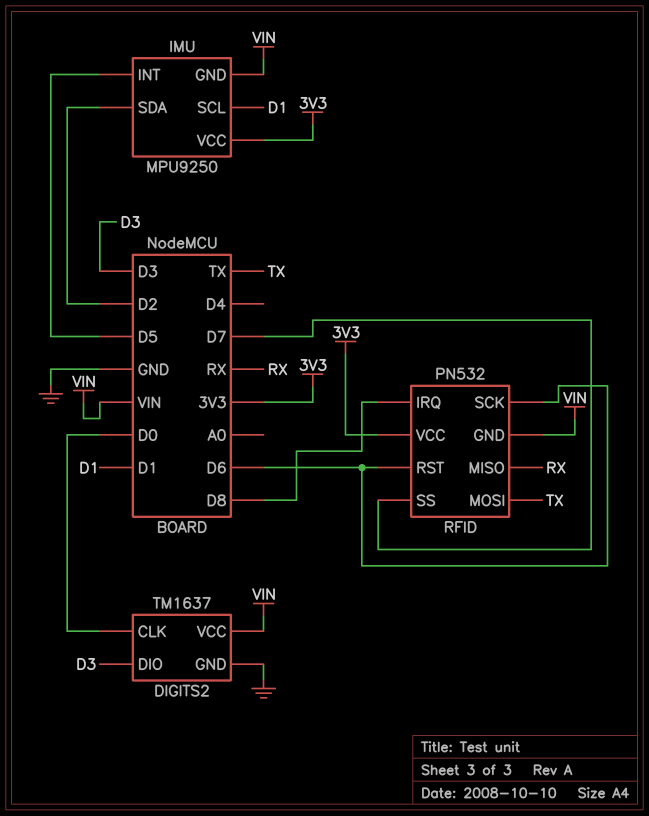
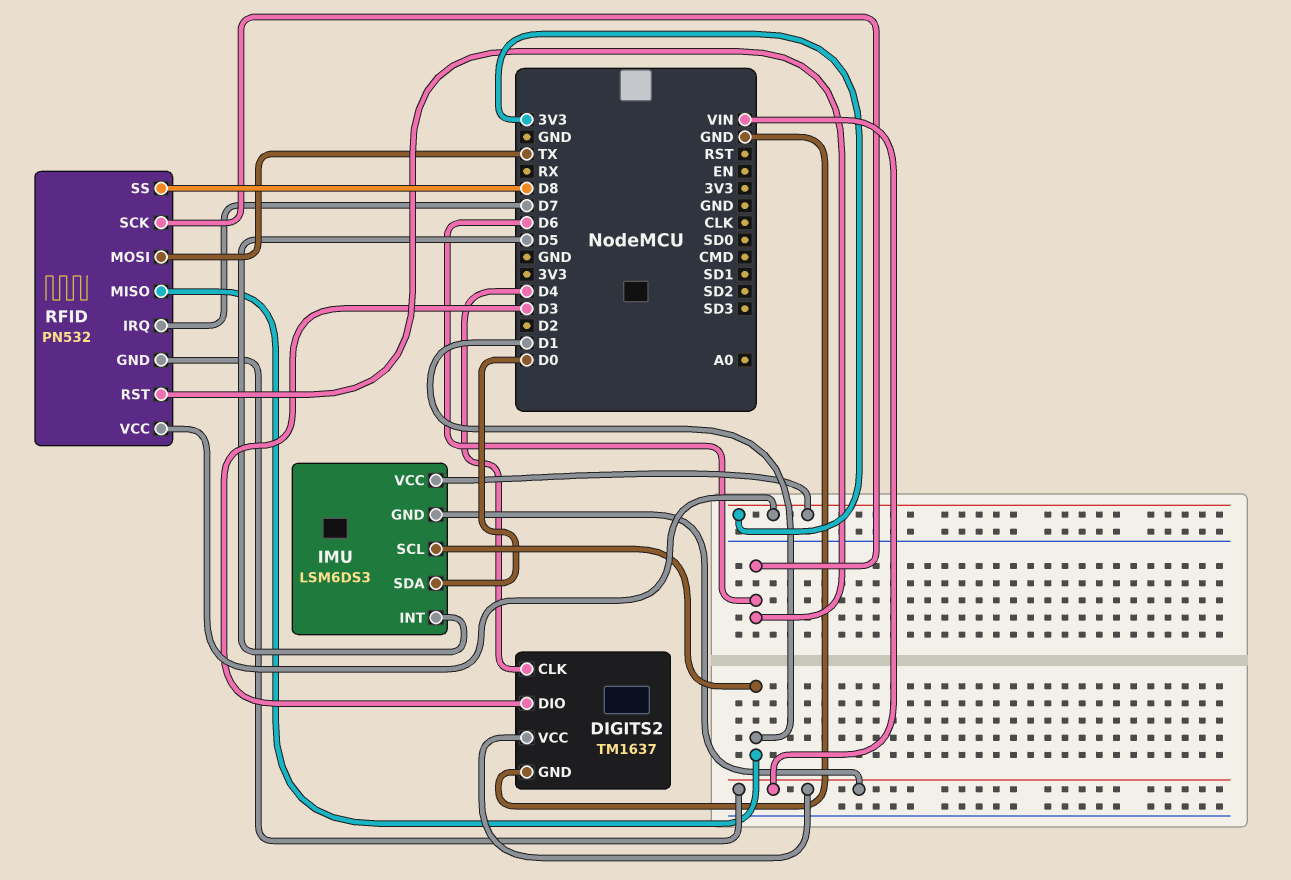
DIGITS2 pin CLK: D0 -> D4
IMU: MPU9250 -> LSM6DS3
IMU pin SDA: D2 -> D0
RFID pin IRQ: D8 -> D7
RFID pin MISO: RX -> D1
RFID pin SS: D7 -> D8

